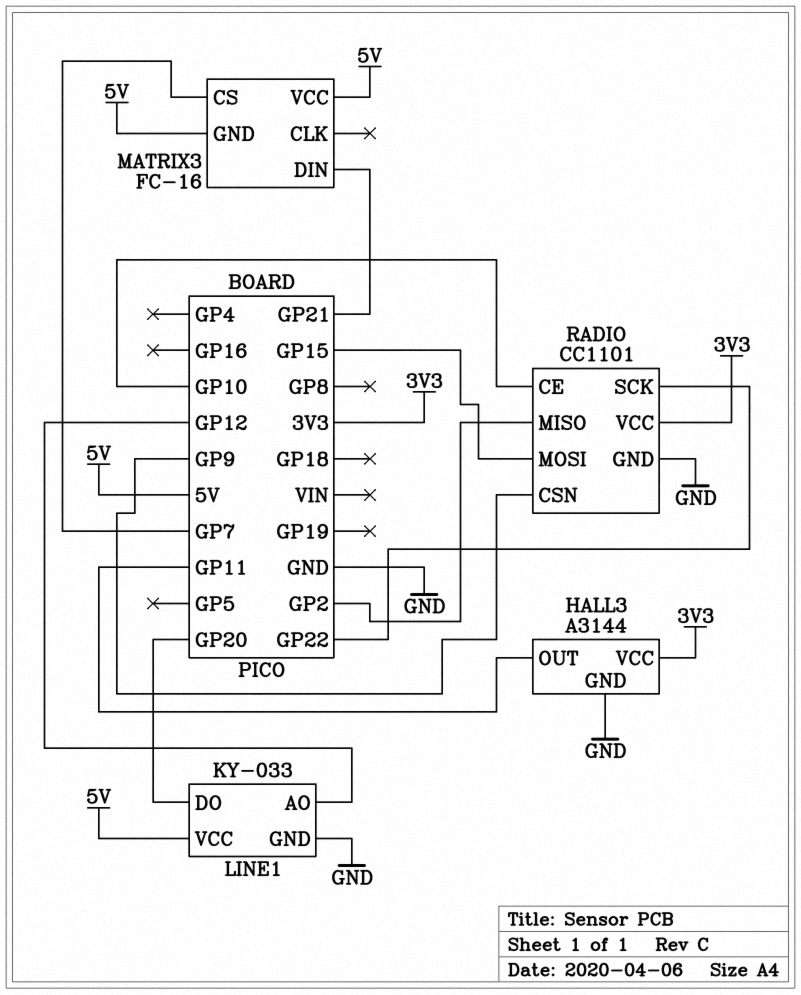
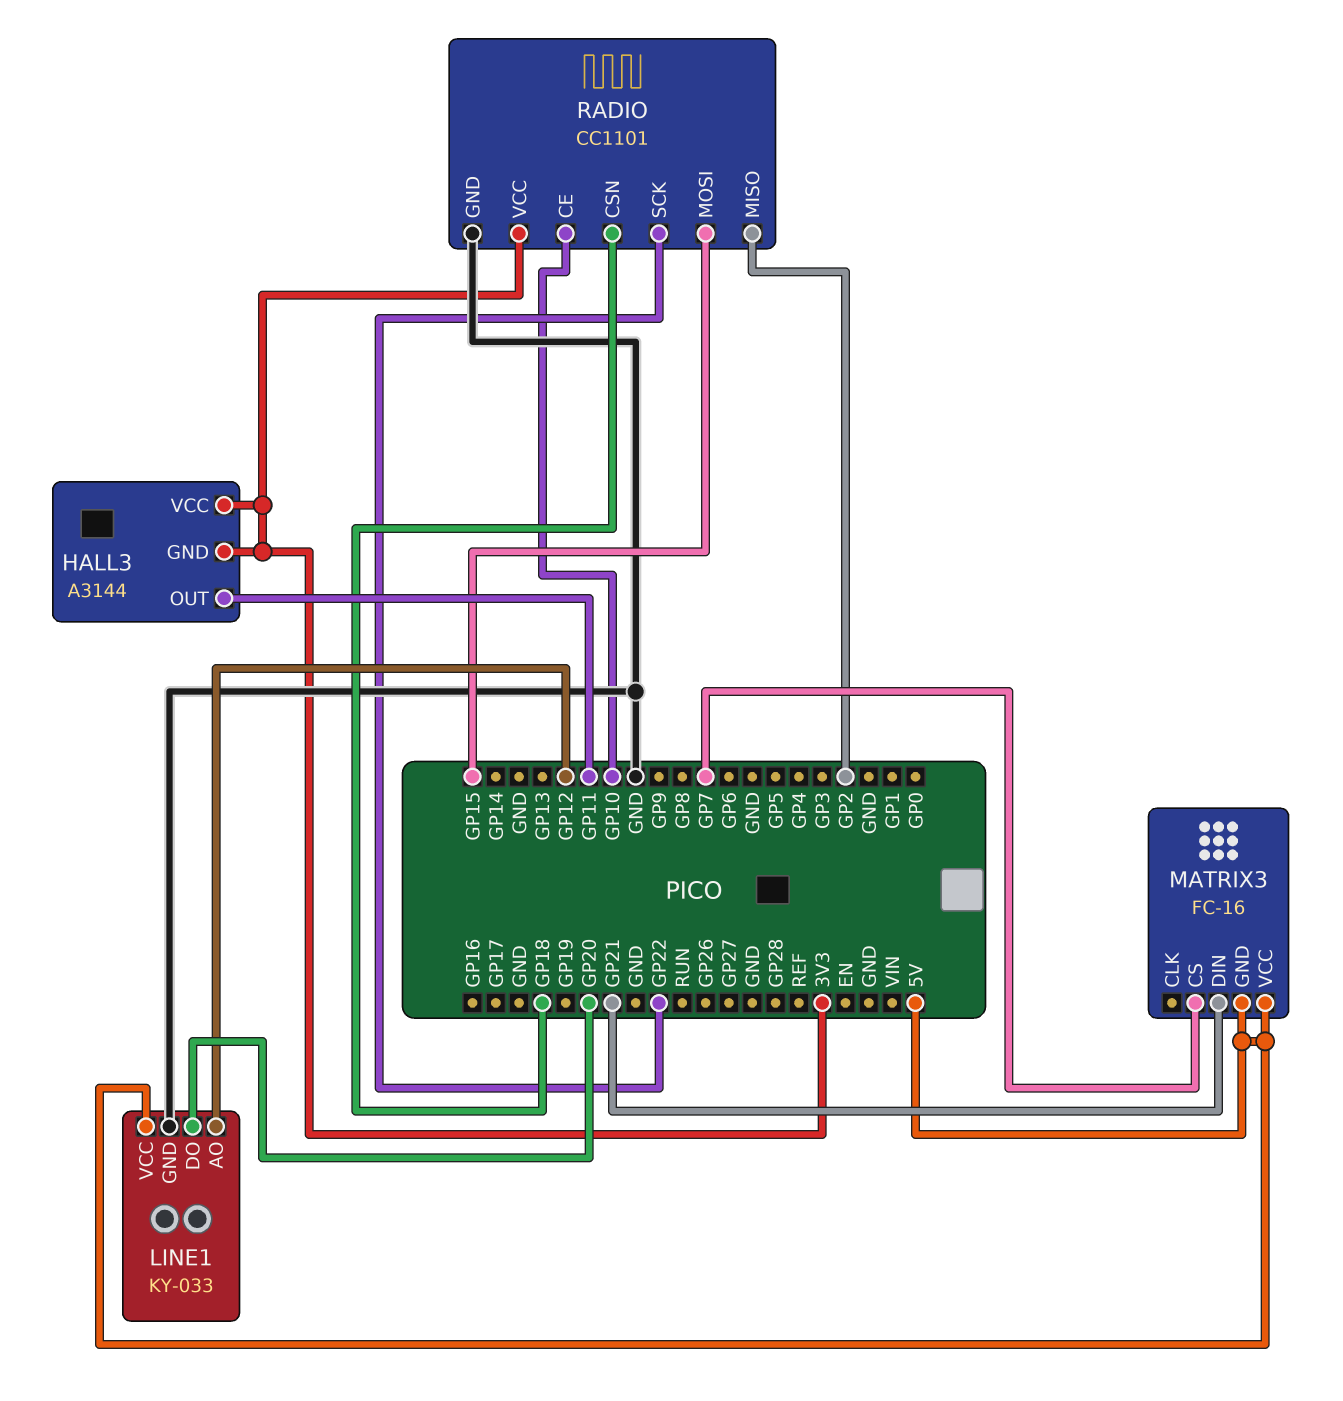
HALL3 pin GND: GND -> 3V3
RADIO pin CSN: GP9 -> GP18

